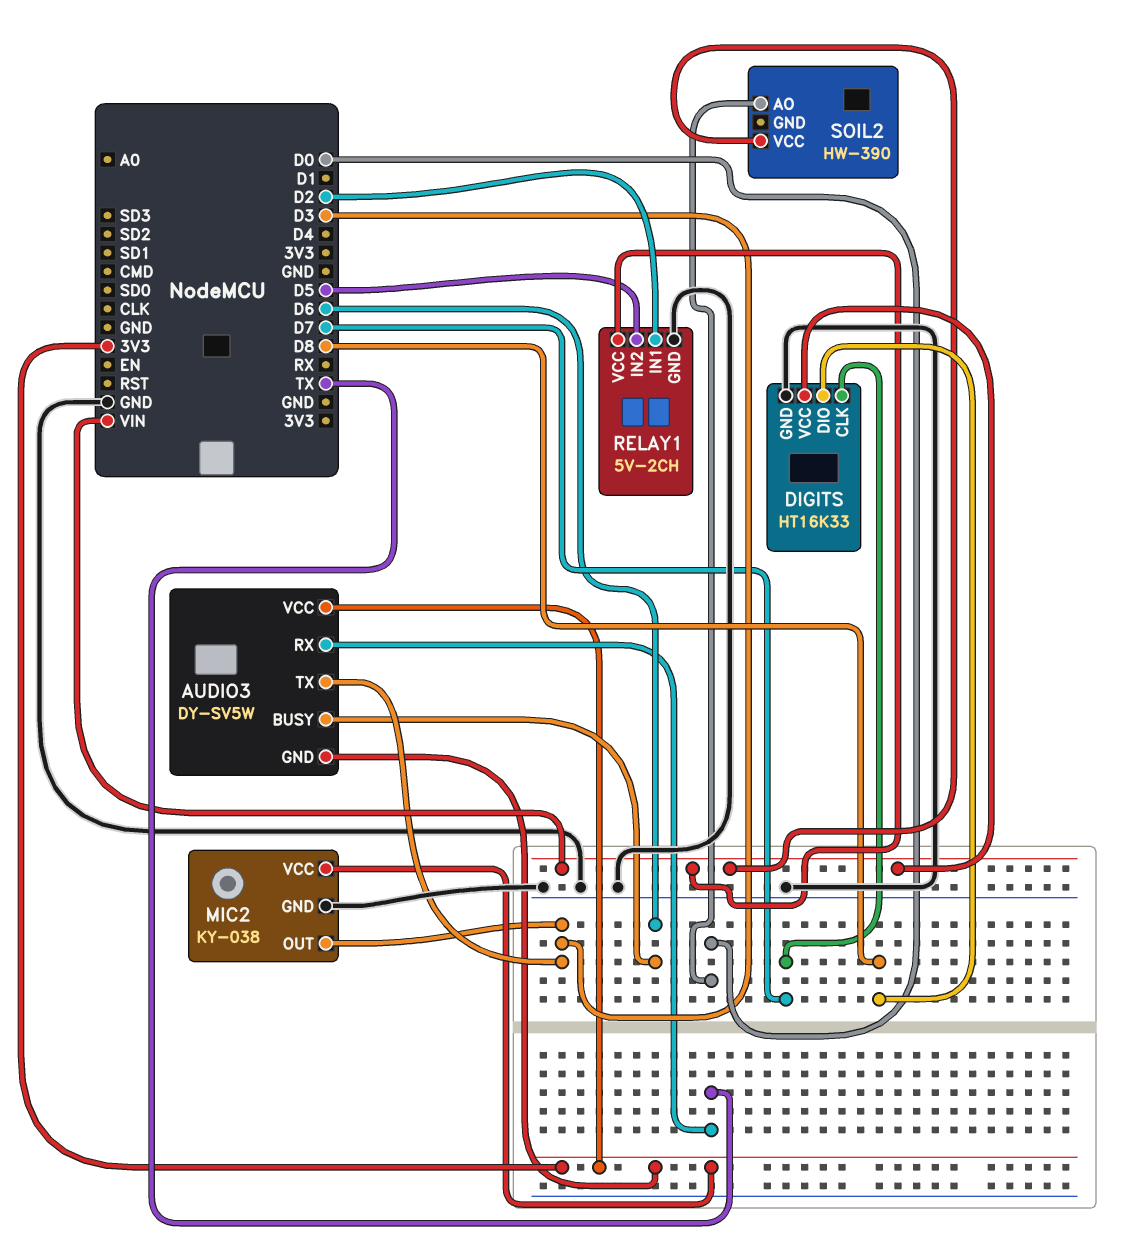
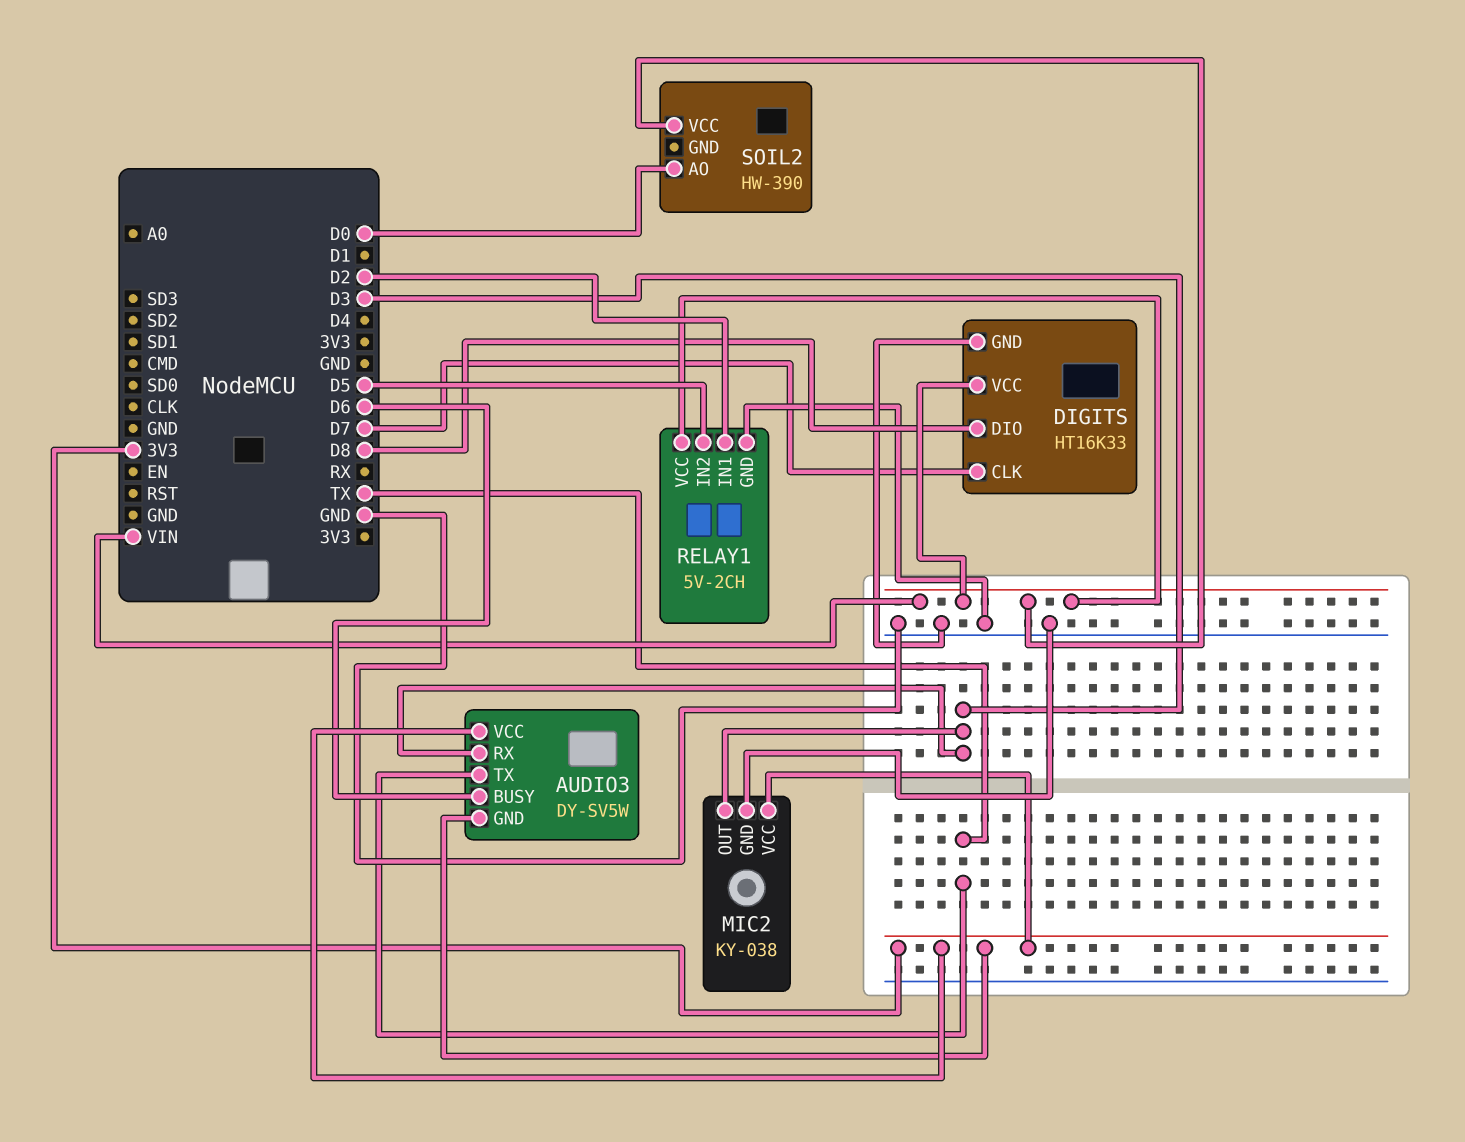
AUDIO3 pin RX: TX -> D3
AUDIO3 pin TX: D3 -> TX

